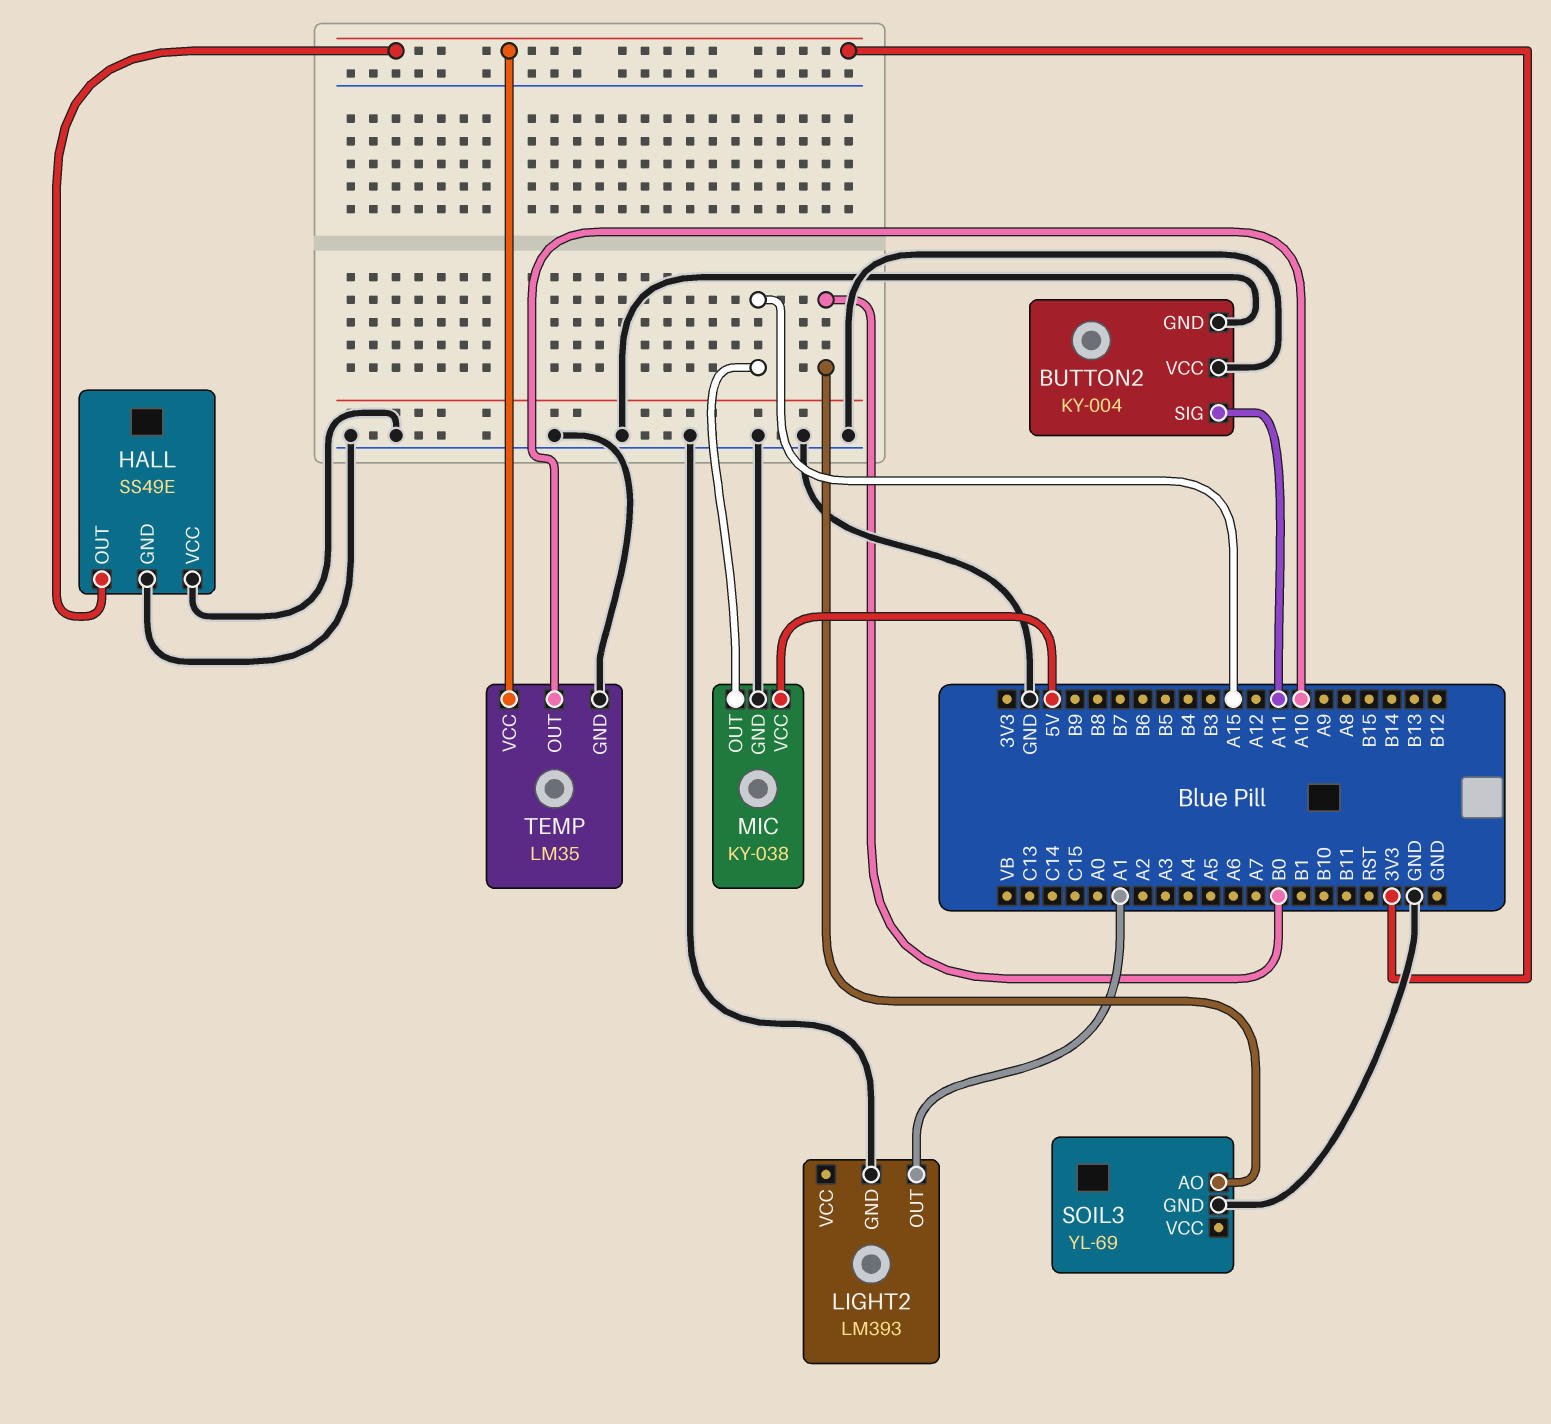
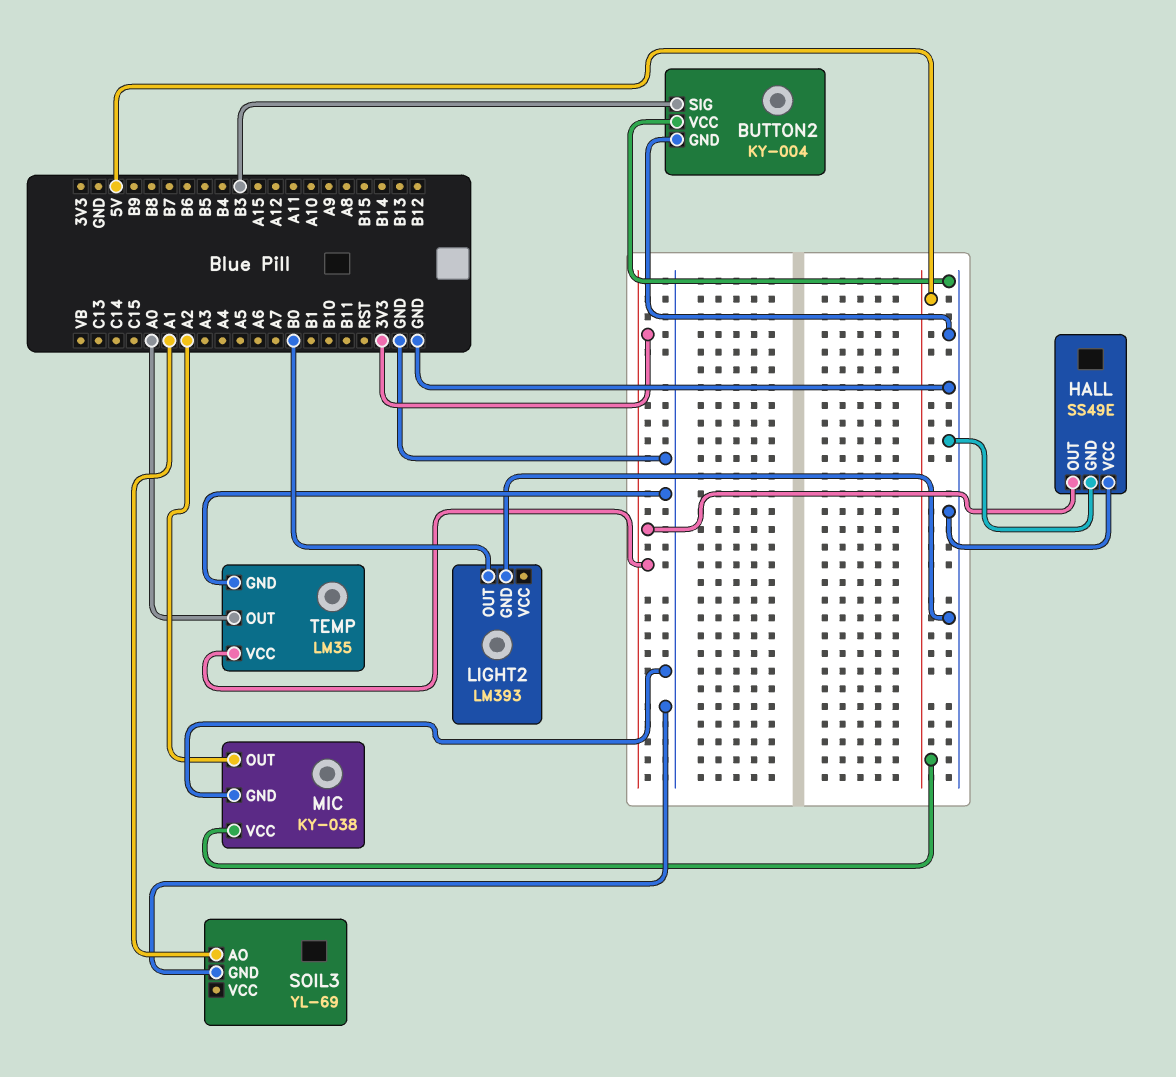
BUTTON2 pin SIG: A11 -> B3
LIGHT2 pin OUT: A1 -> B0
MIC pin OUT: A15 -> A2
SOIL3 pin AO: B0 -> A1
TEMP pin OUT: A10 -> A0

